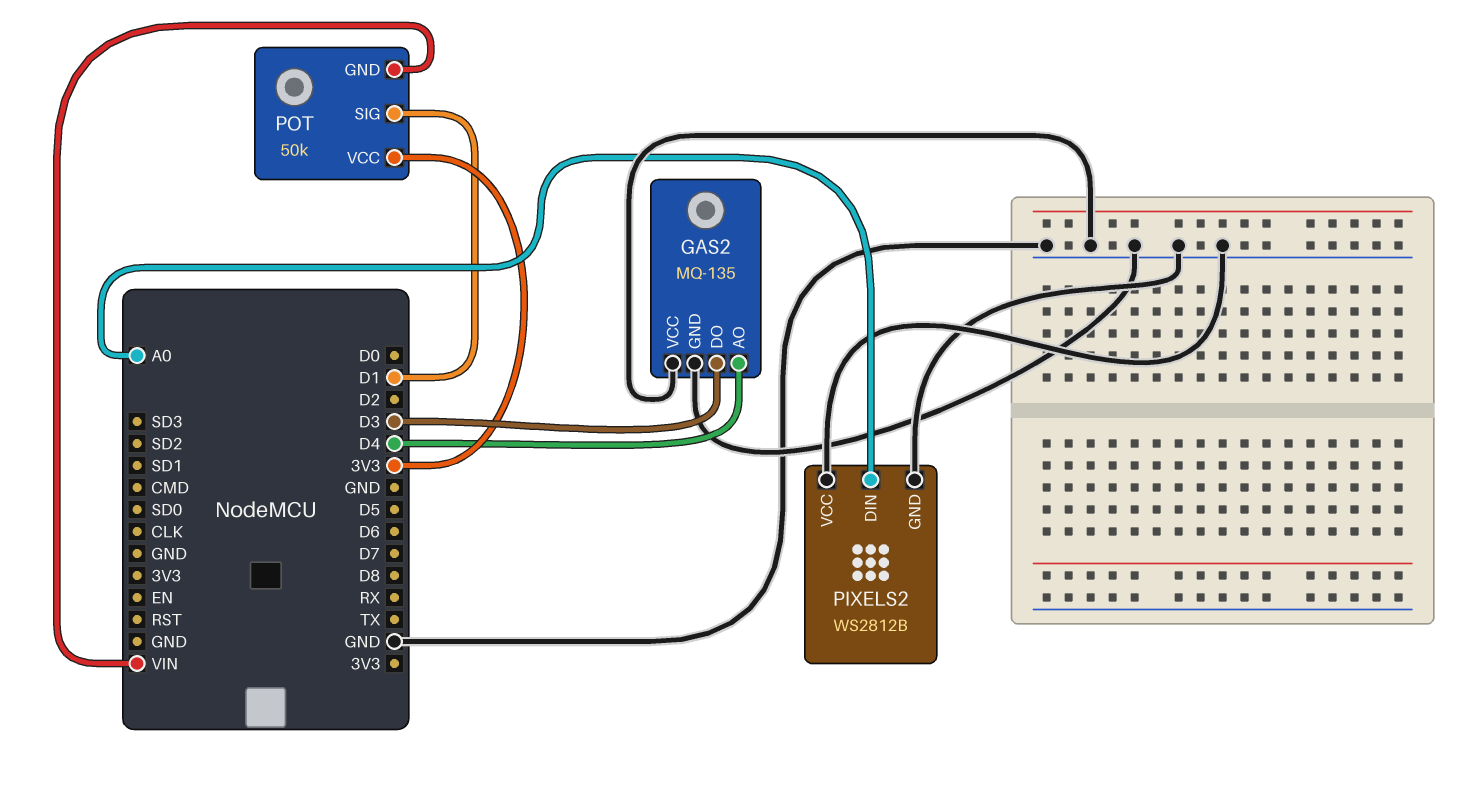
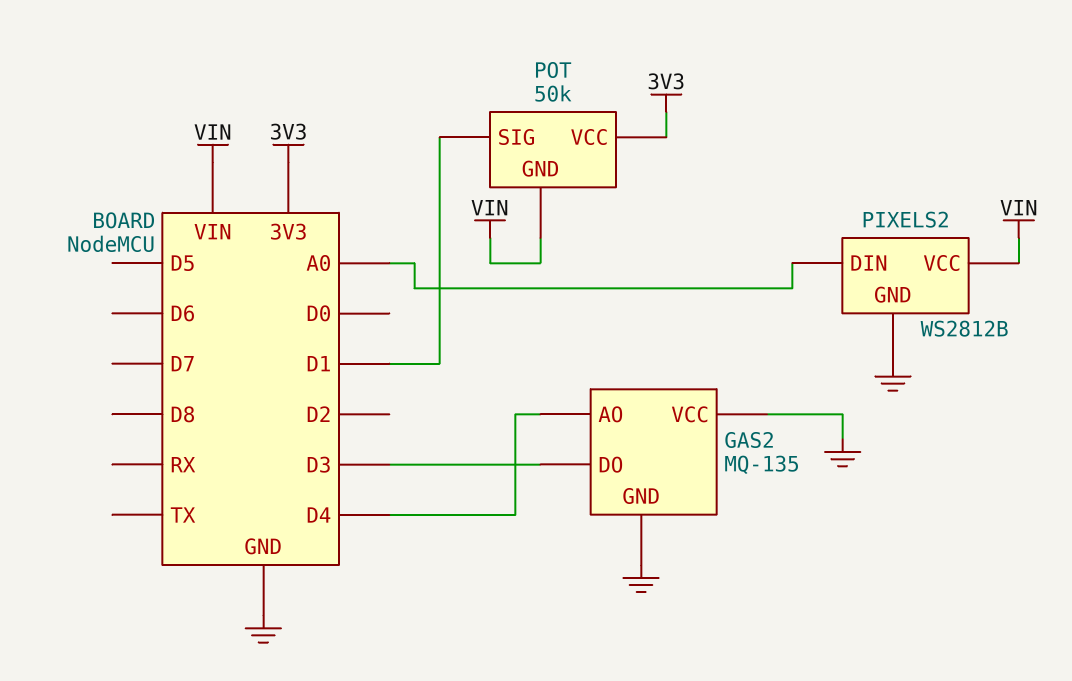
PIXELS2 pin VCC: GND -> VIN

